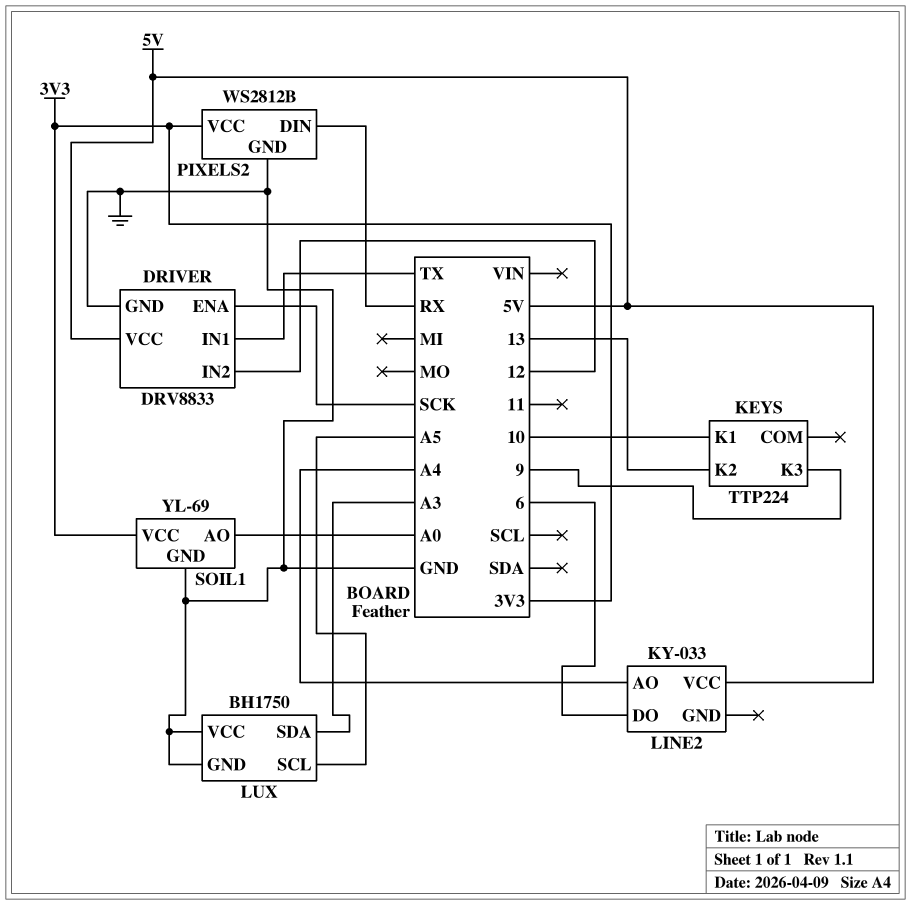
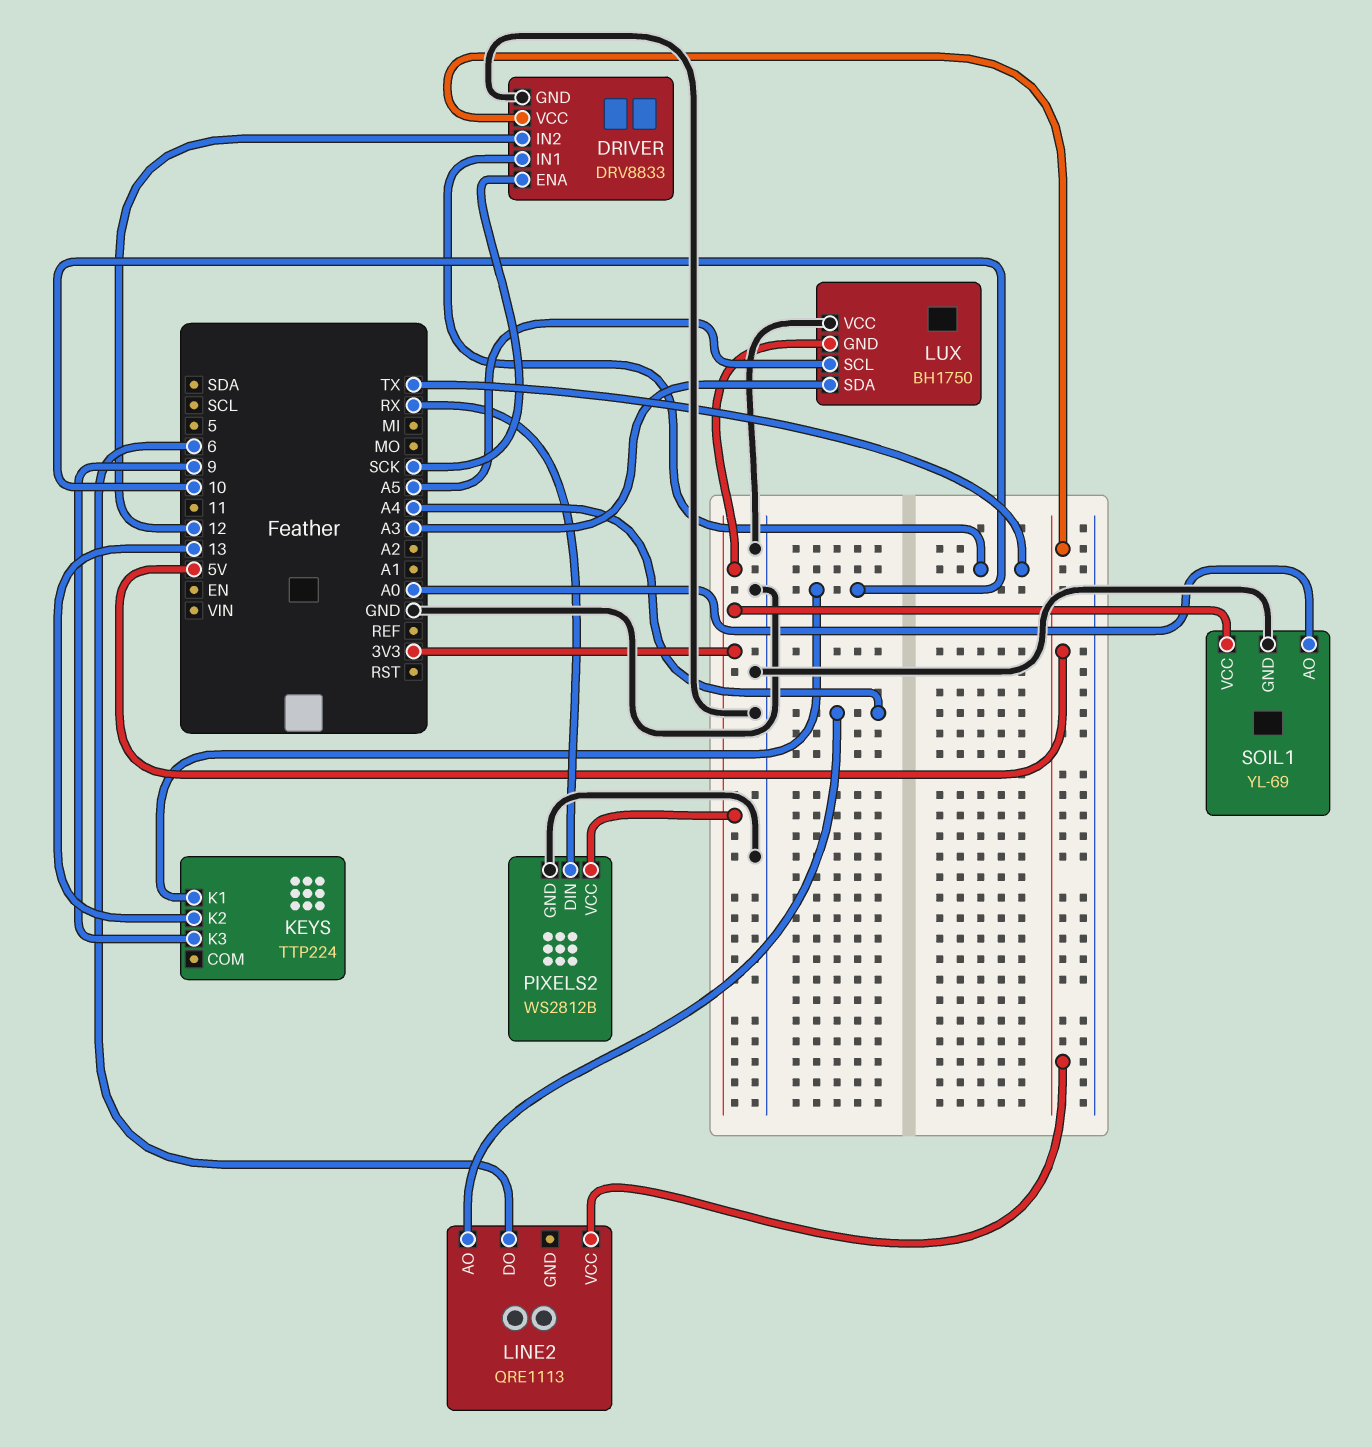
LINE2: KY-033 -> QRE1113
LUX pin GND: GND -> 3V3

